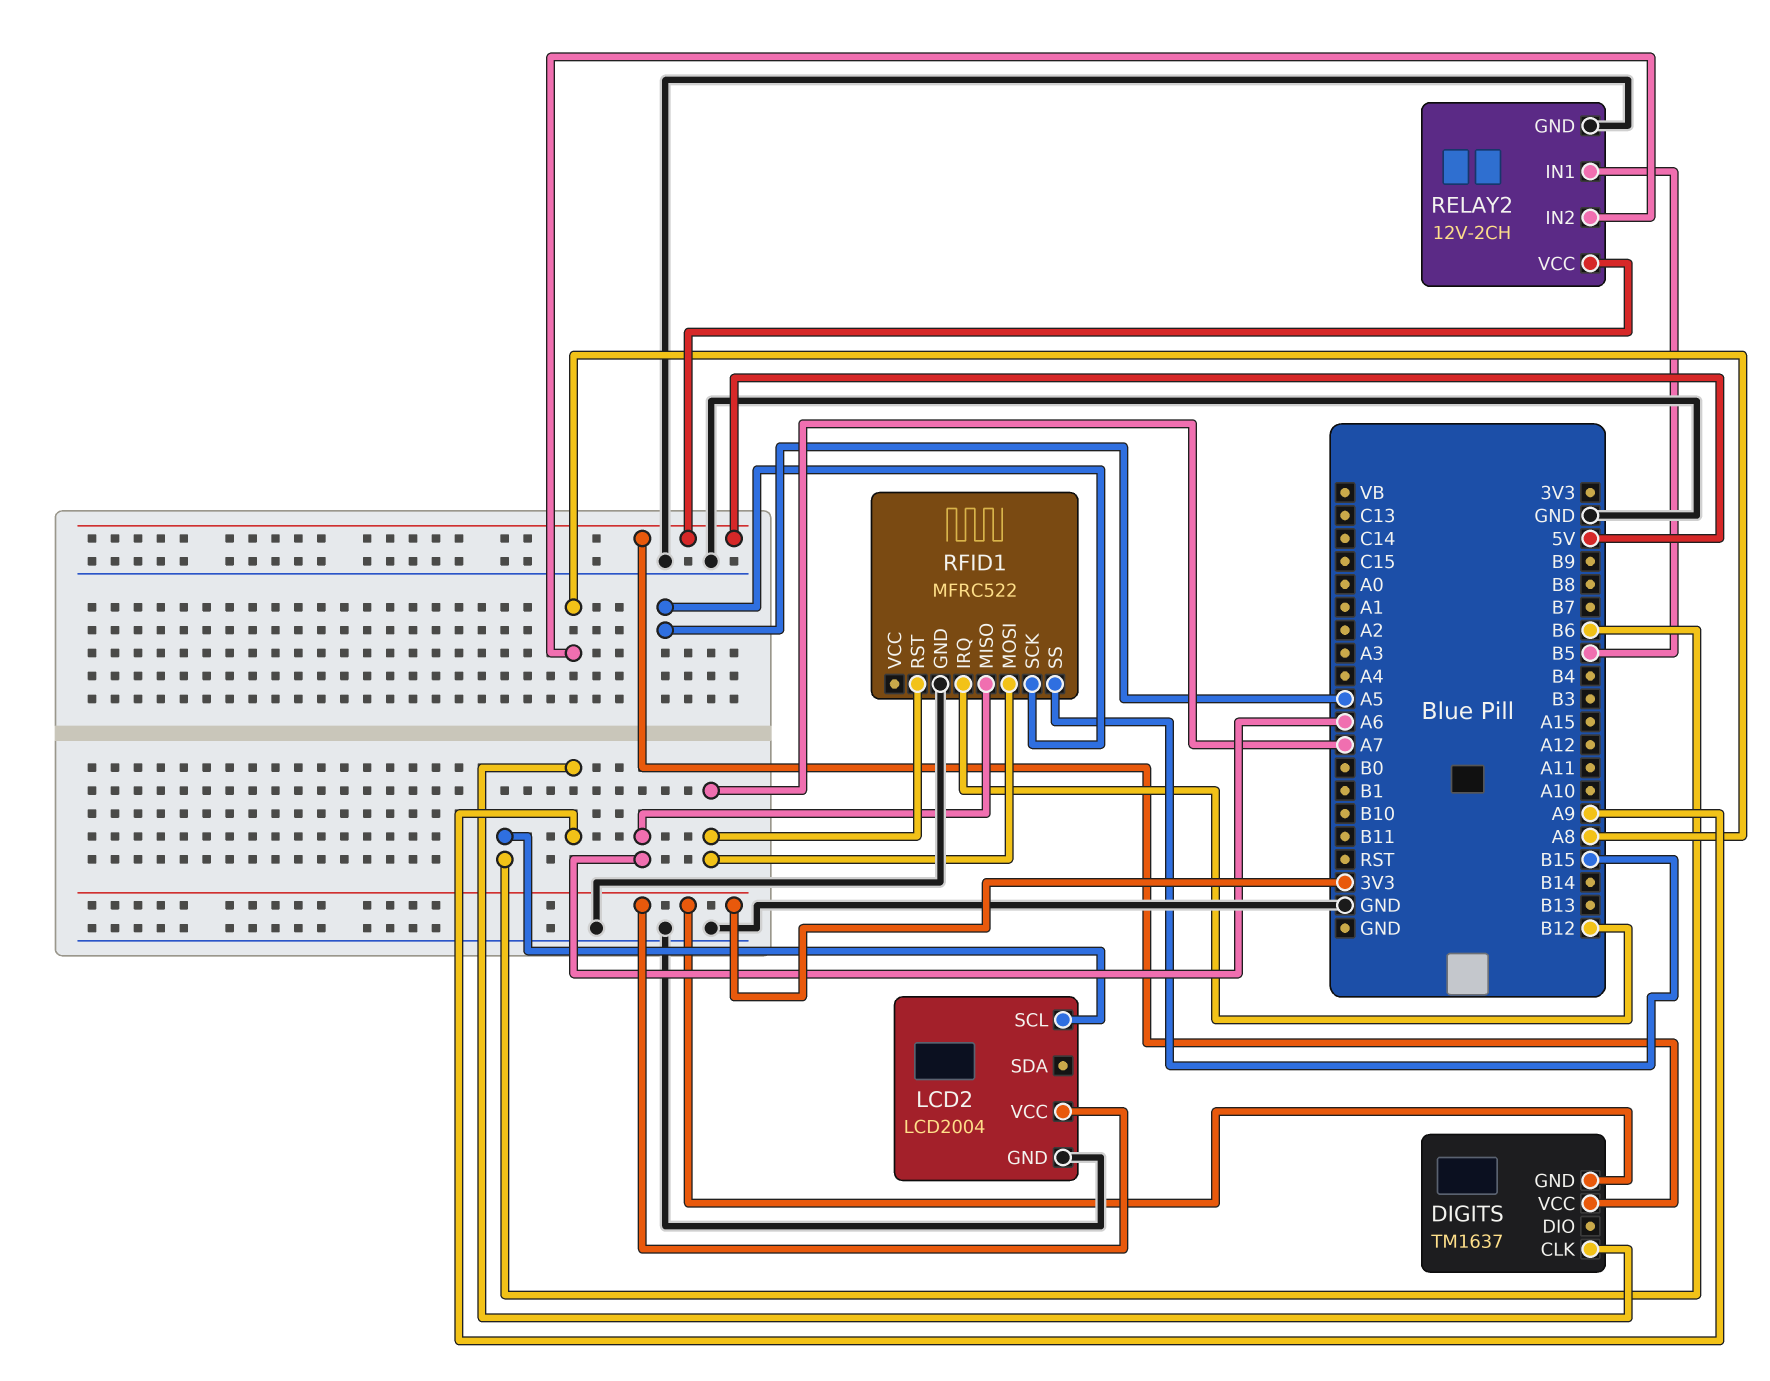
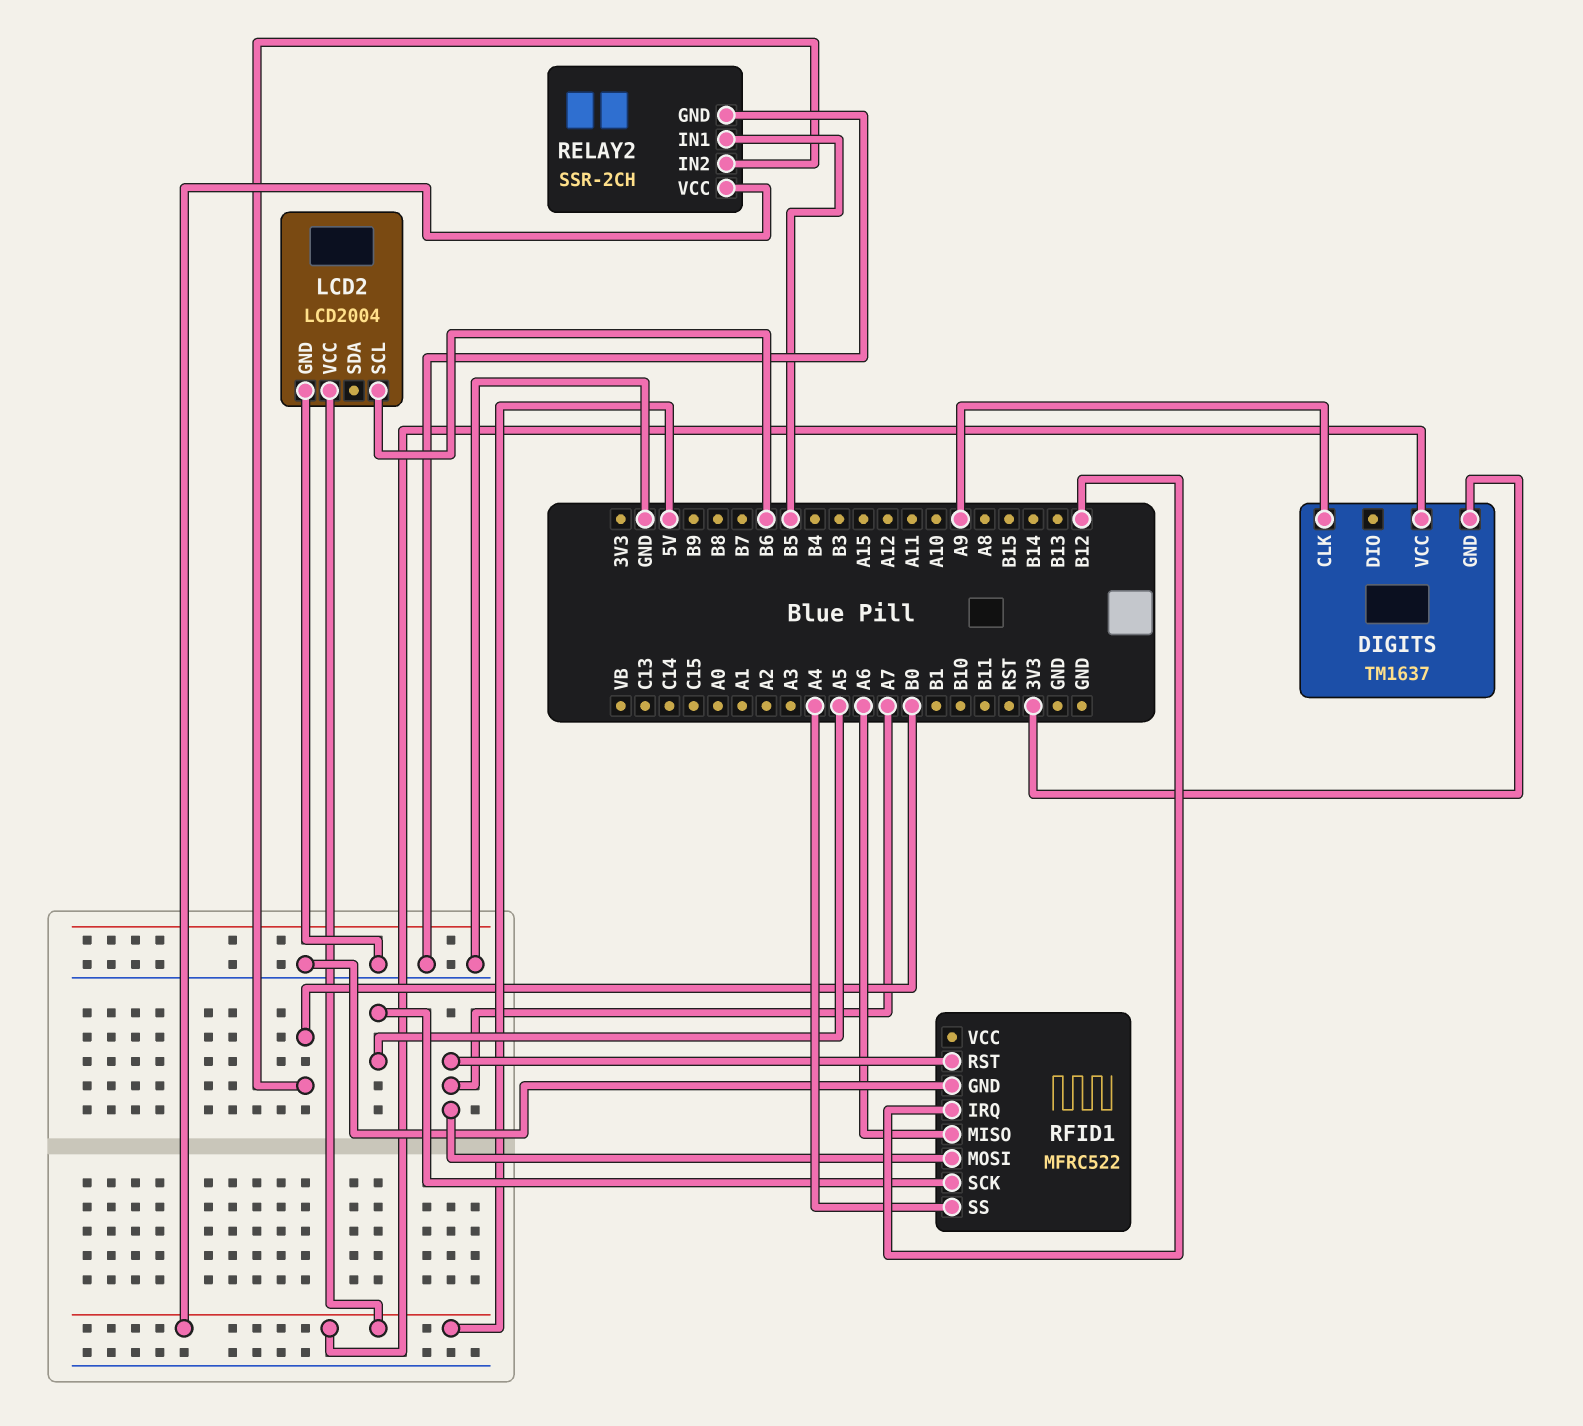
LCD2 pin VCC: 3V3 -> 5V
RELAY2: 12V-2CH -> SSR-2CH
RELAY2 pin IN2: A8 -> B0
RFID1 pin SS: B15 -> A4

